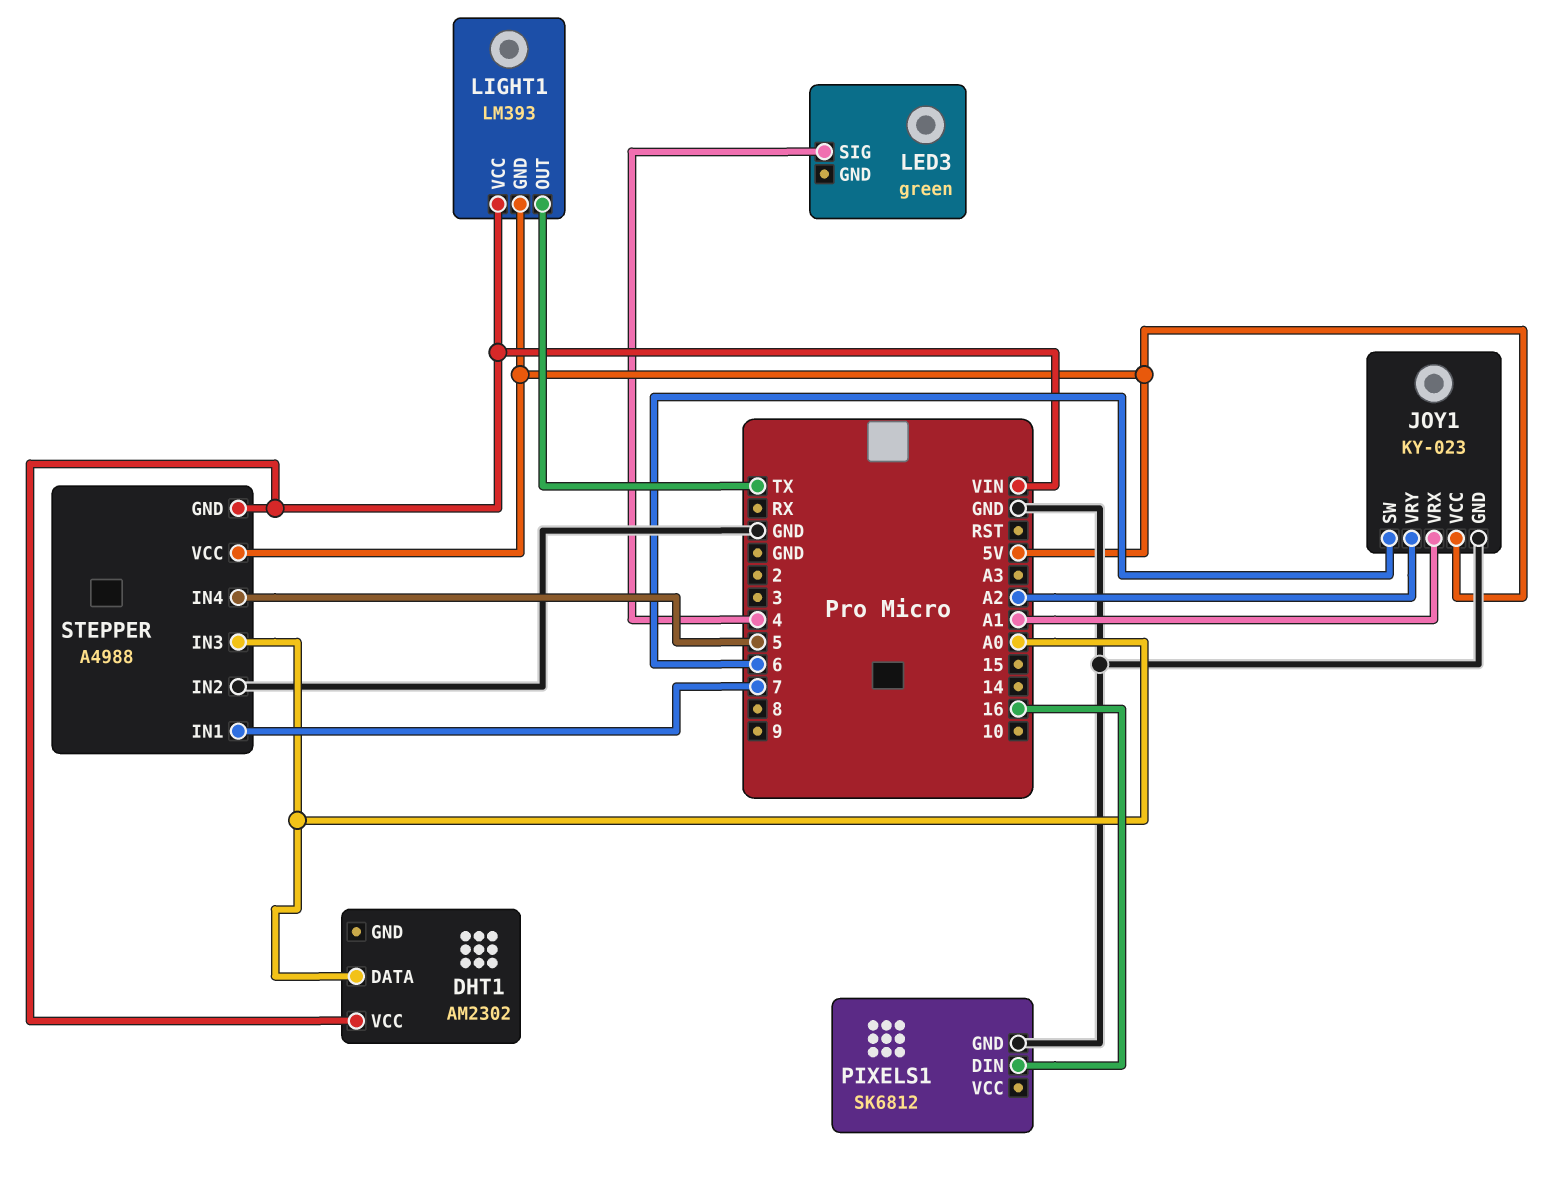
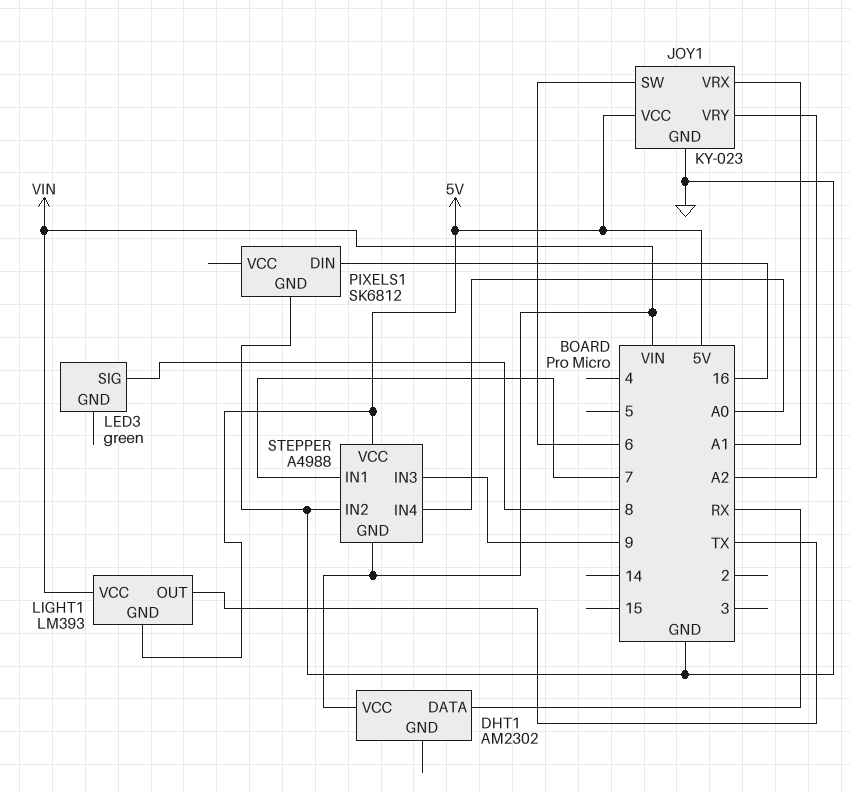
DHT1 pin DATA: A0 -> RX
LED3 pin SIG: 4 -> 8
STEPPER pin IN3: A0 -> 9
STEPPER pin IN4: 5 -> A0

